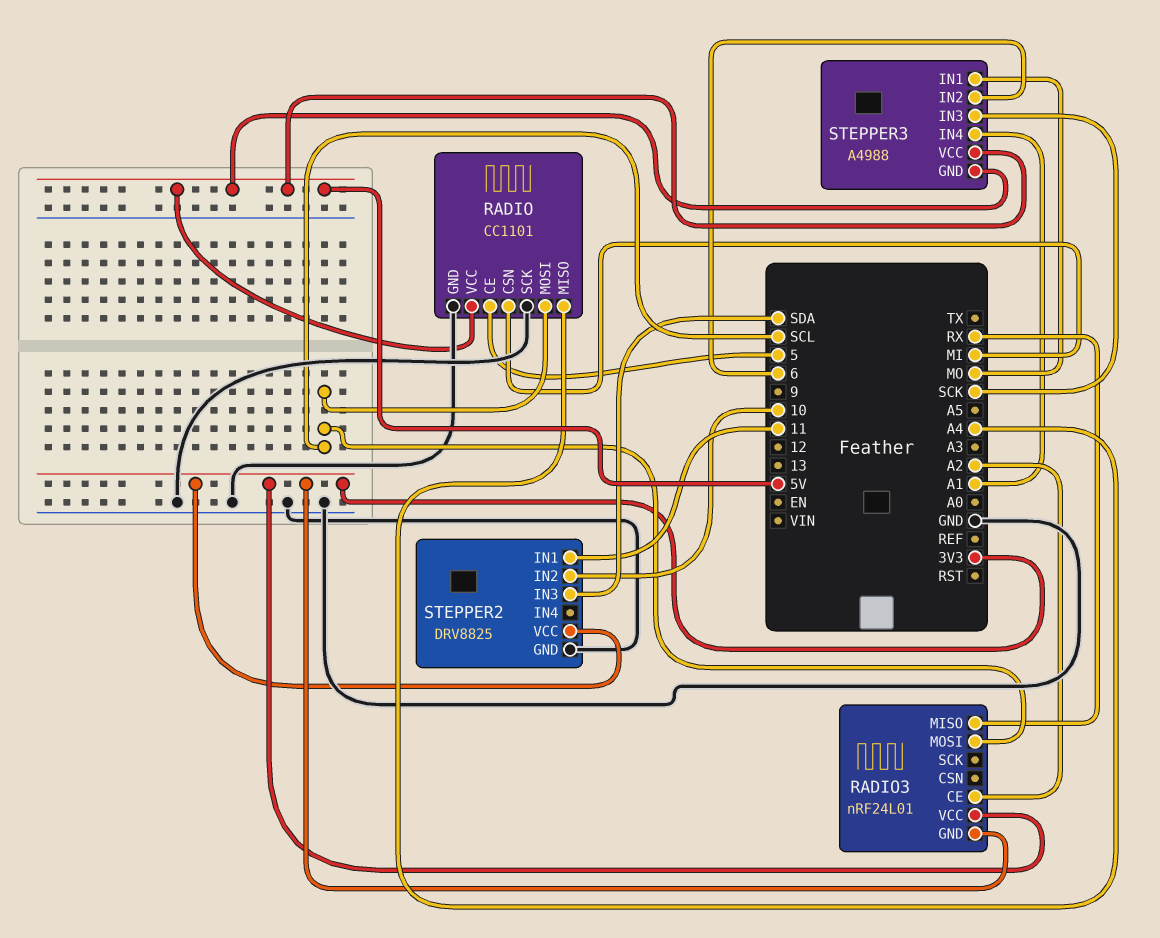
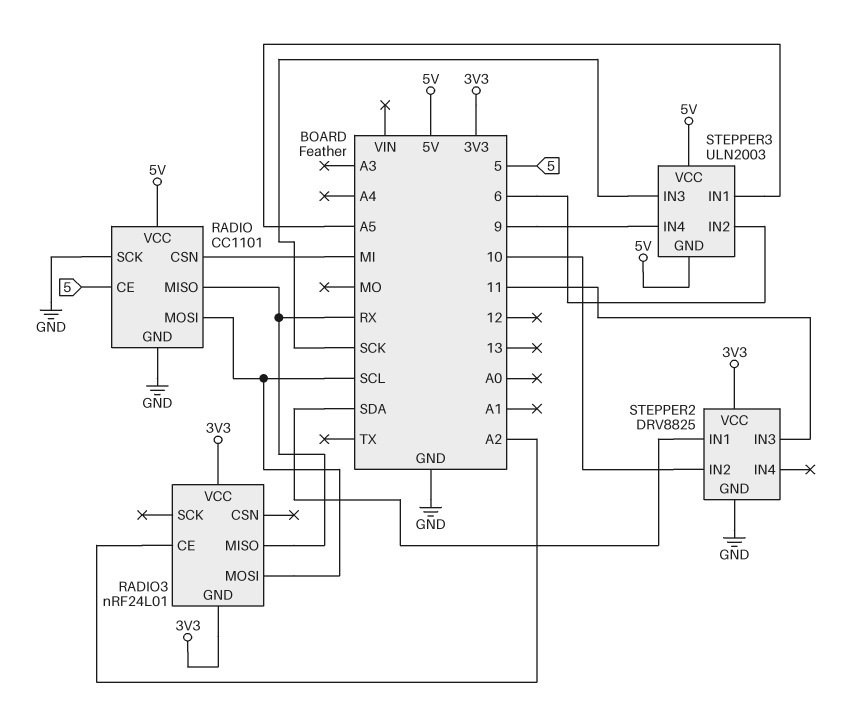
RADIO pin MISO: A4 -> RX
STEPPER2 pin IN1: 11 -> SDA
STEPPER2 pin IN3: SDA -> 11
STEPPER3: A4988 -> ULN2003
STEPPER3 pin IN1: MO -> A5
STEPPER3 pin IN4: A1 -> 9

